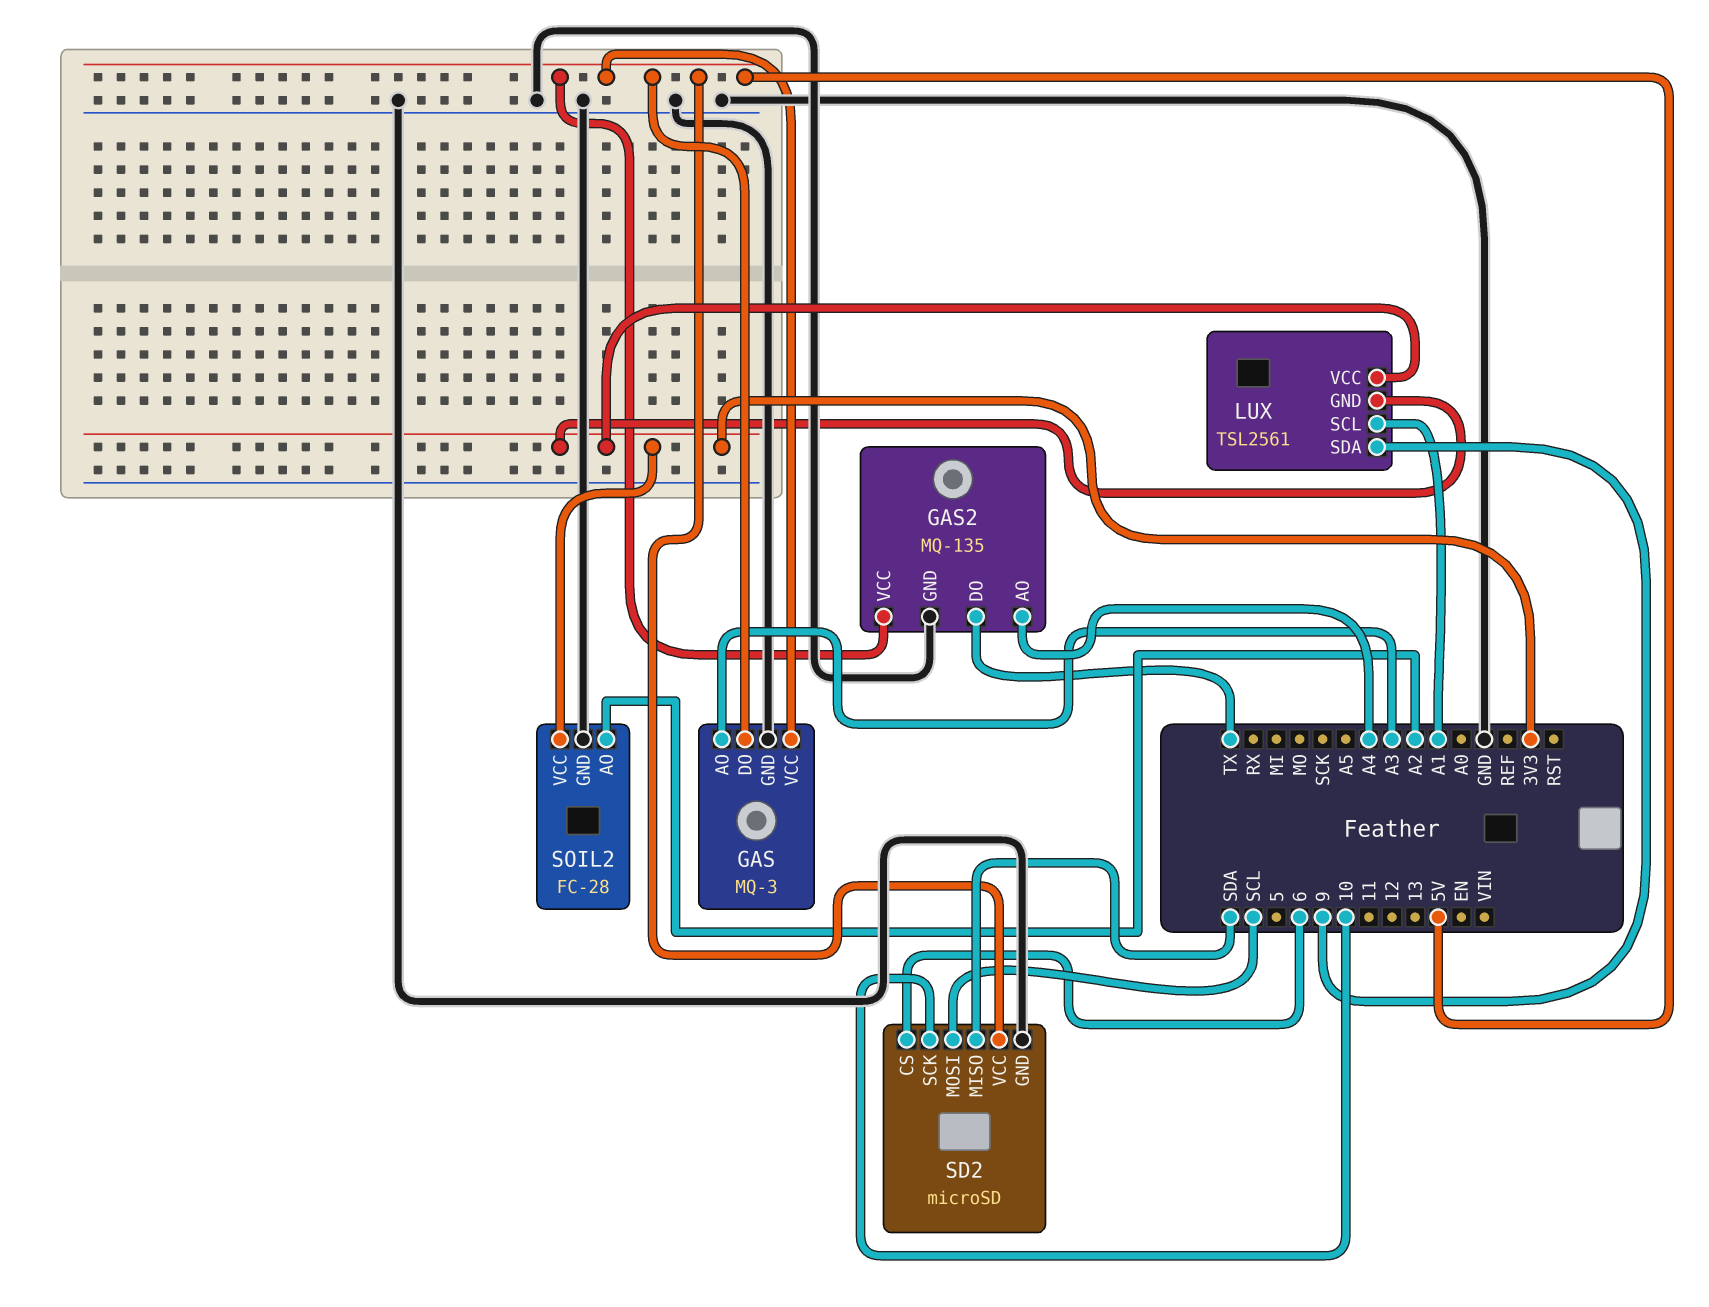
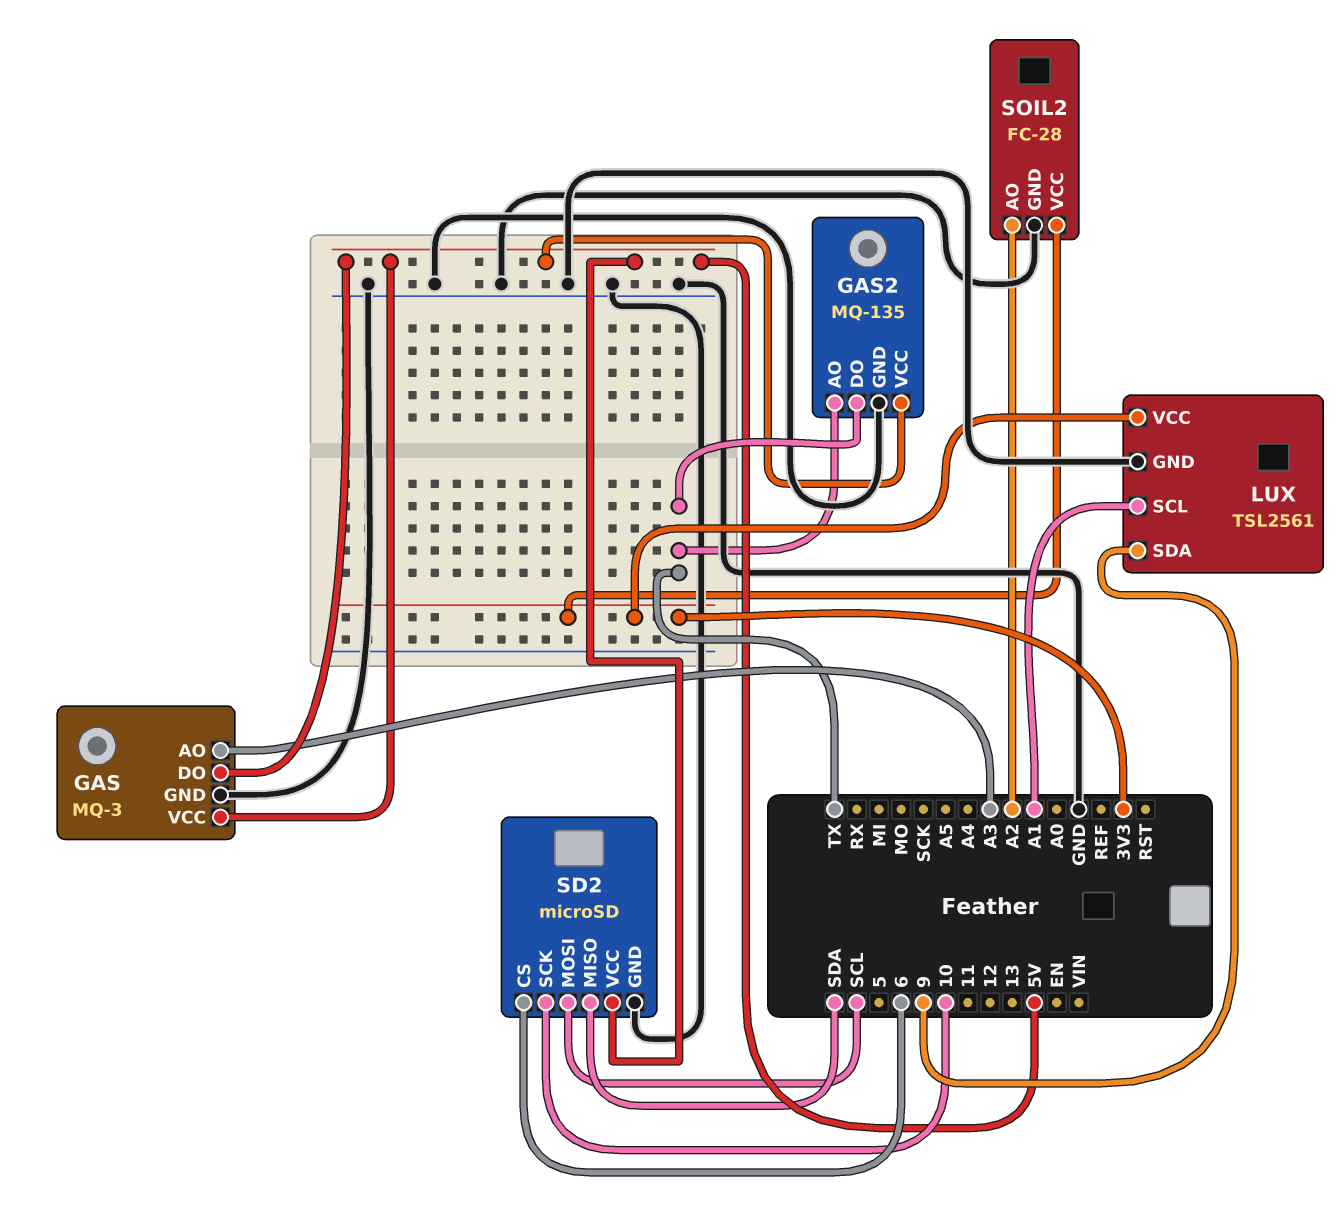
GAS2 pin AO: A4 -> TX
LUX pin GND: 3V3 -> GND

